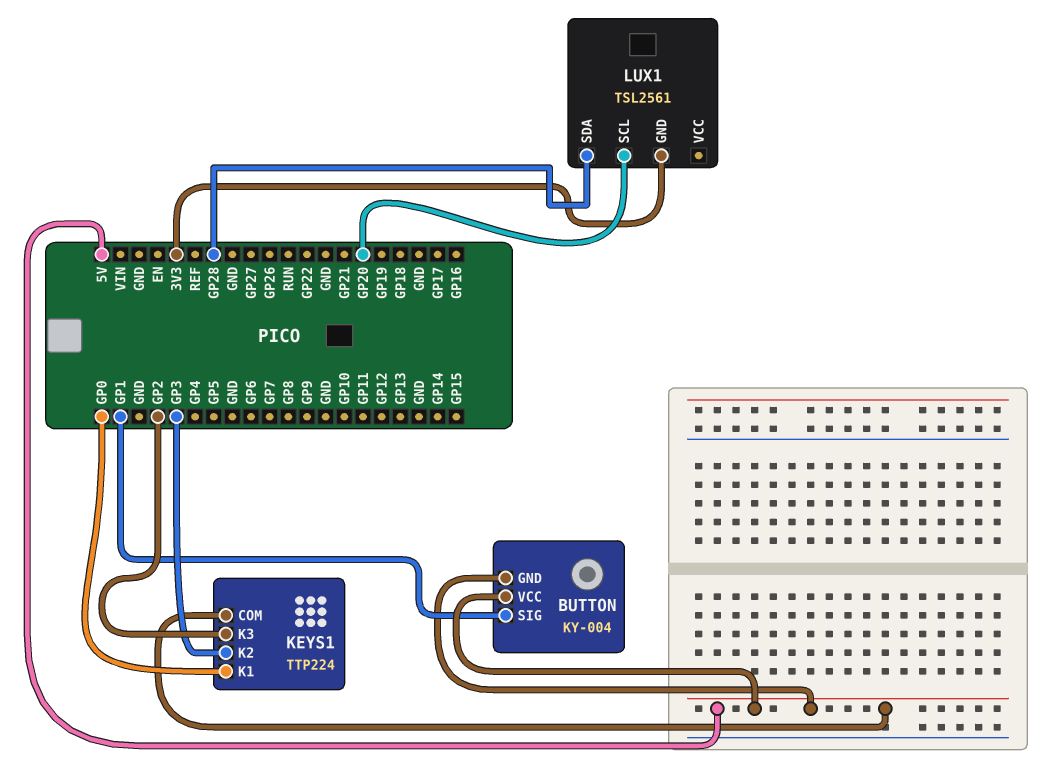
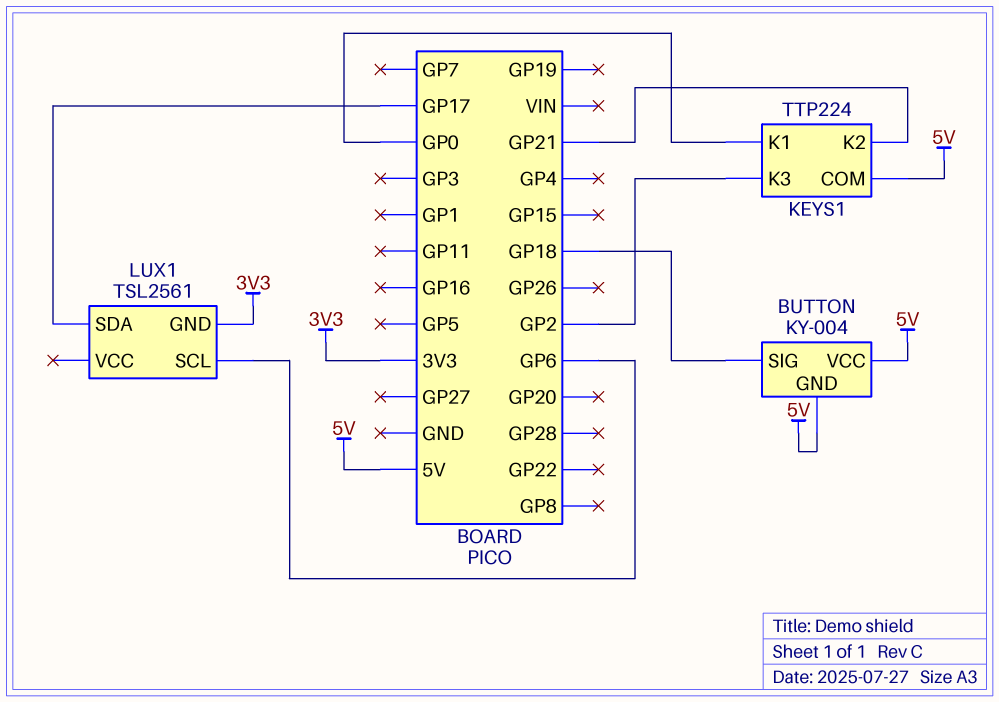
BUTTON pin SIG: GP1 -> GP18
KEYS1 pin K2: GP3 -> GP21
LUX1 pin SCL: GP20 -> GP6
LUX1 pin SDA: GP28 -> GP17

